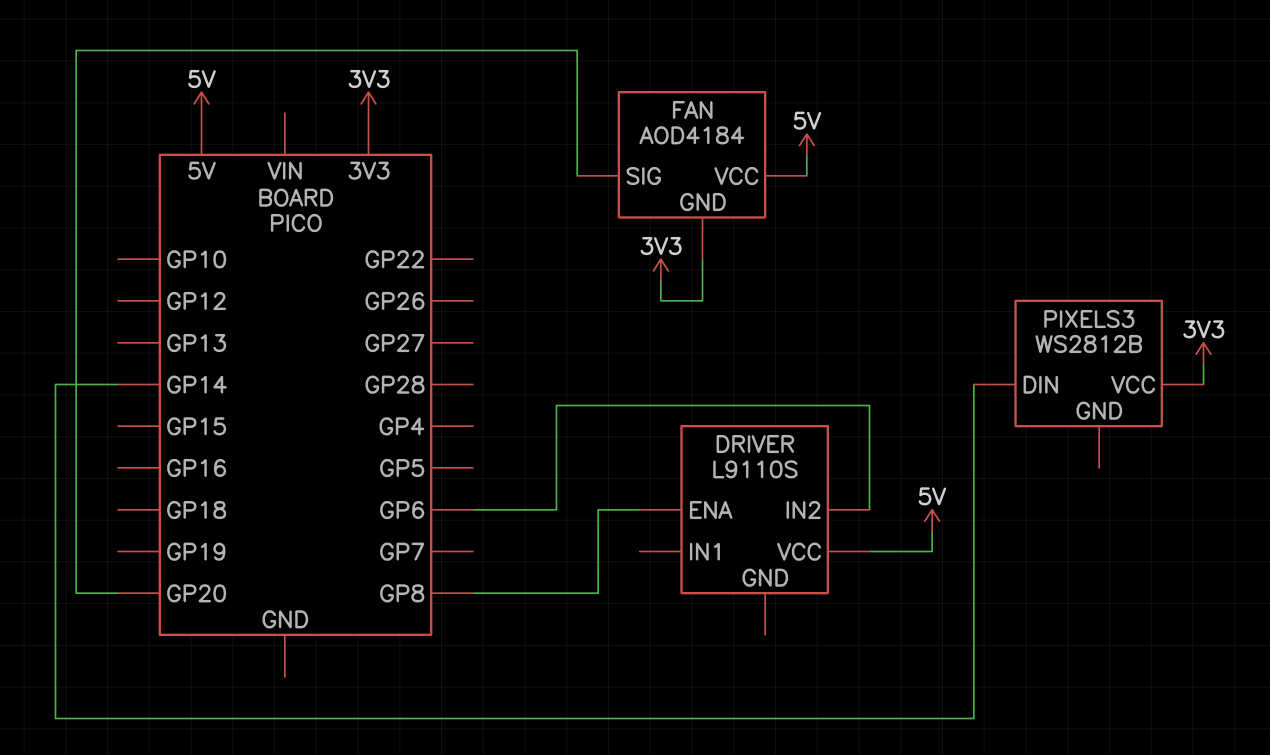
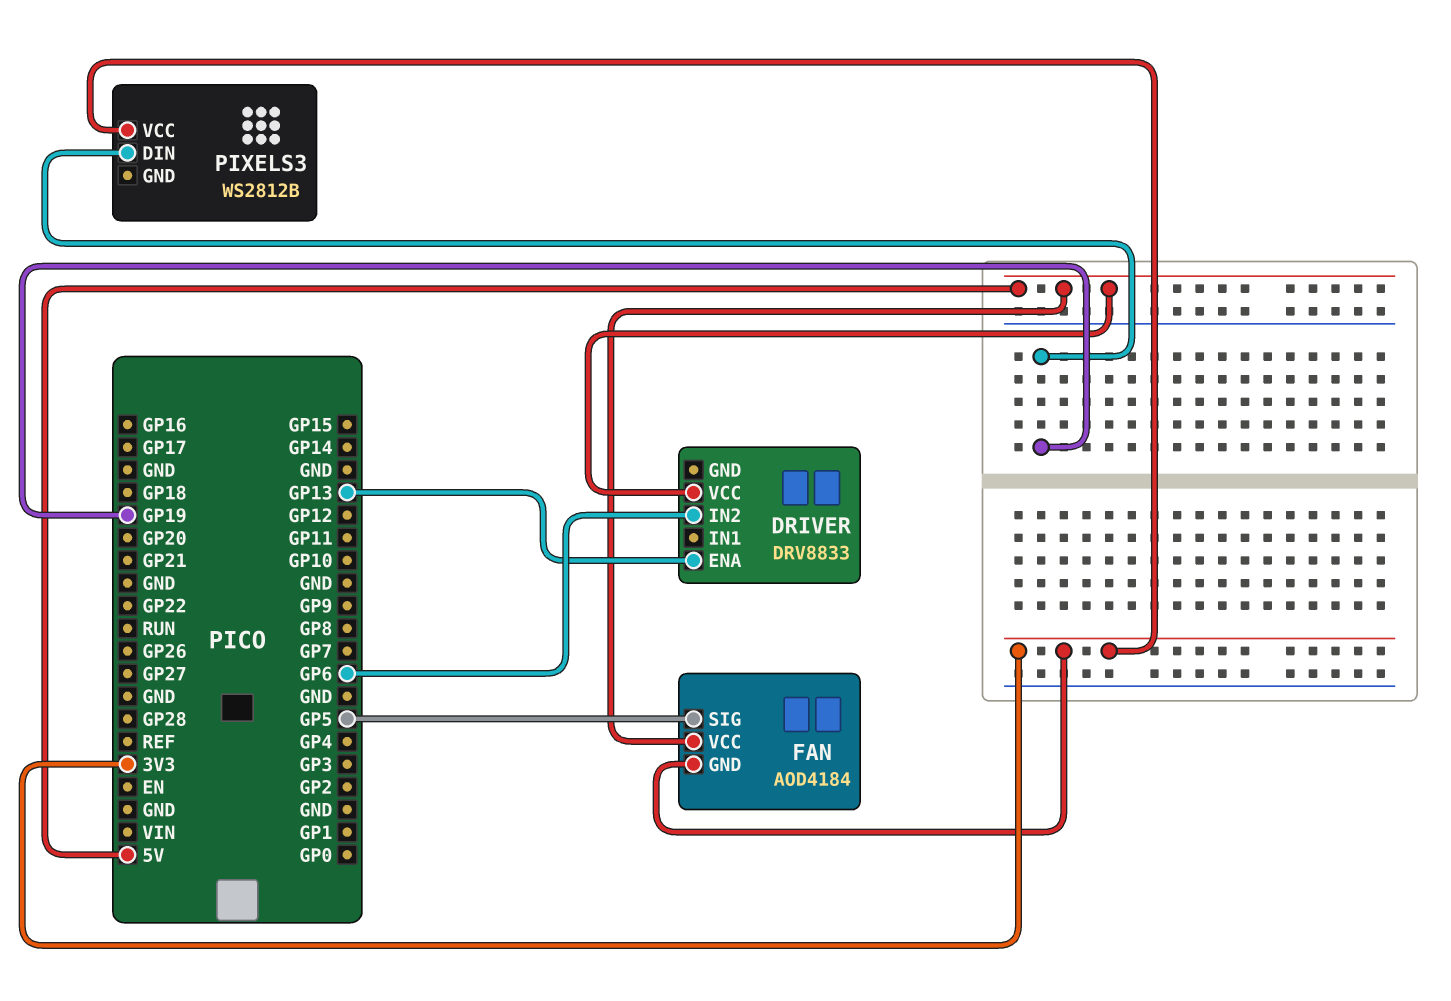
DRIVER: L9110S -> DRV8833
DRIVER pin ENA: GP8 -> GP13
FAN pin SIG: GP20 -> GP5
PIXELS3 pin DIN: GP14 -> GP19

